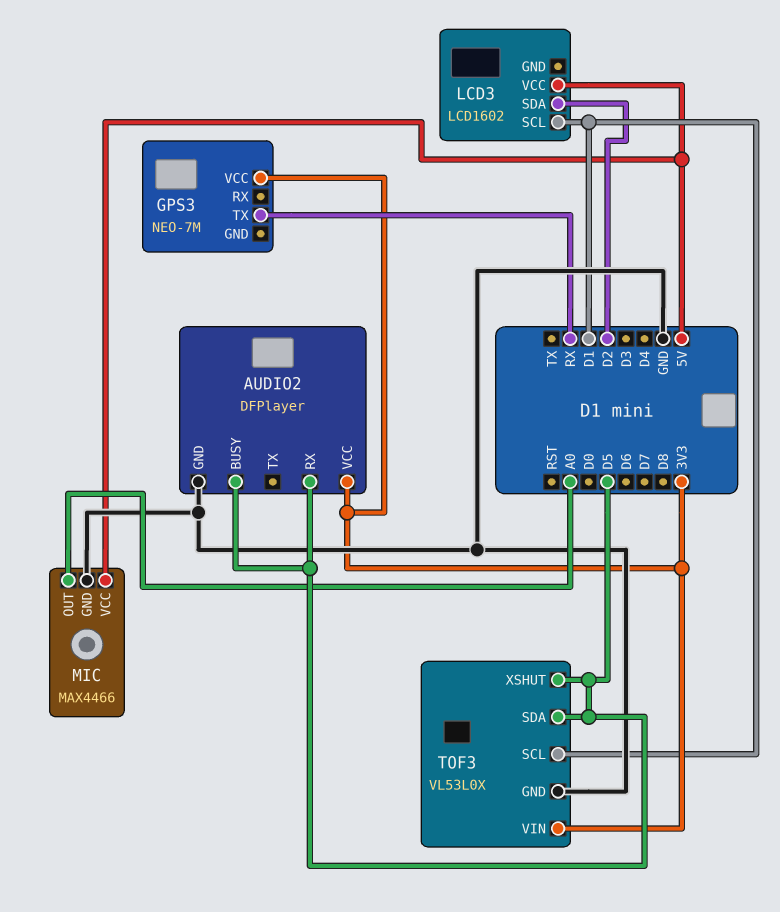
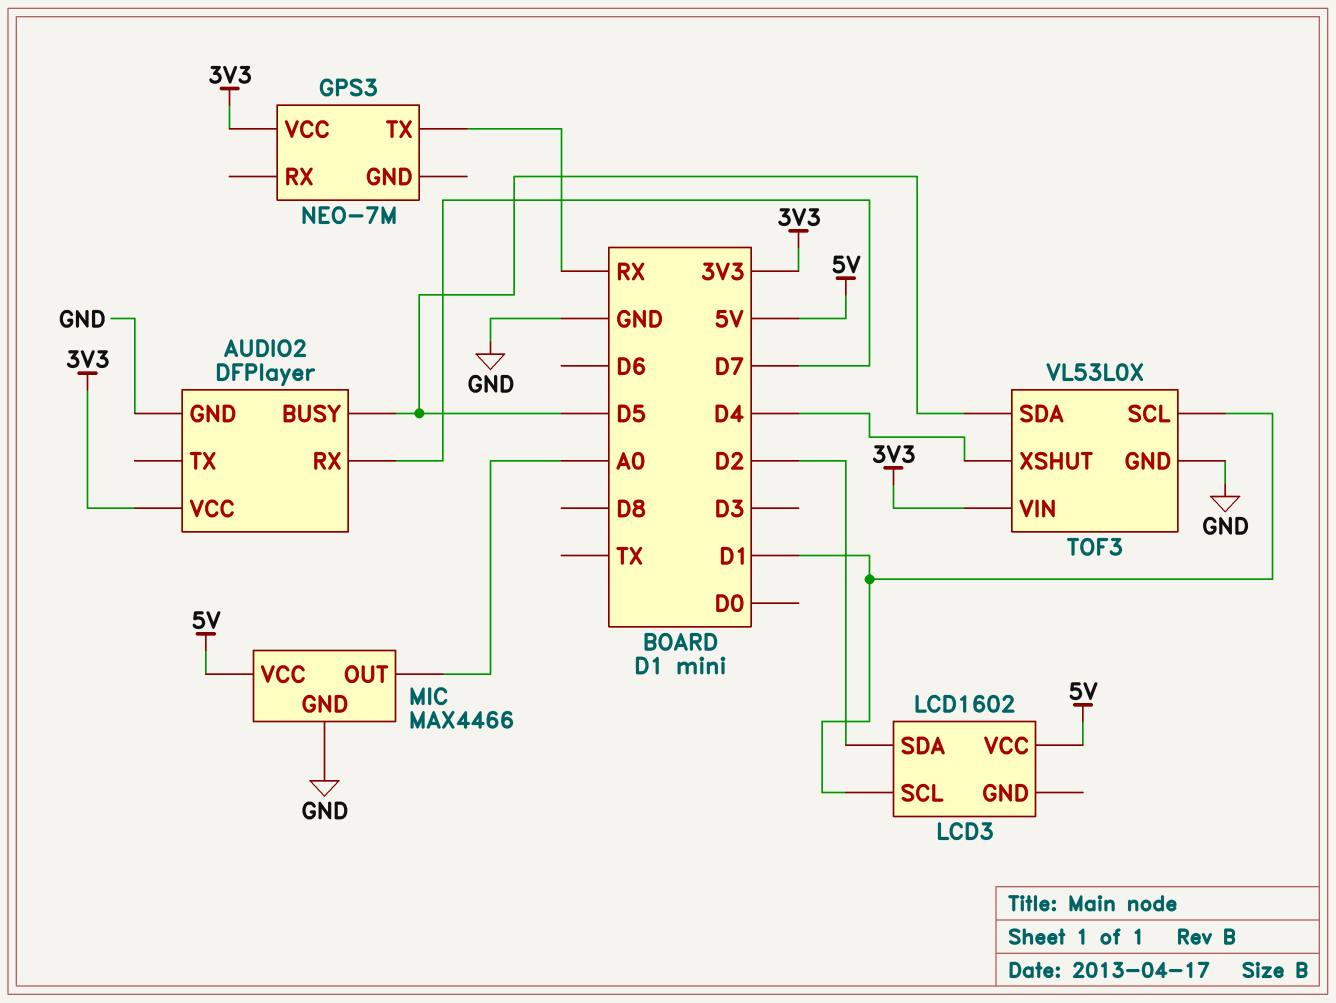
AUDIO2 pin RX: D5 -> D7
TOF3 pin XSHUT: D5 -> D4

